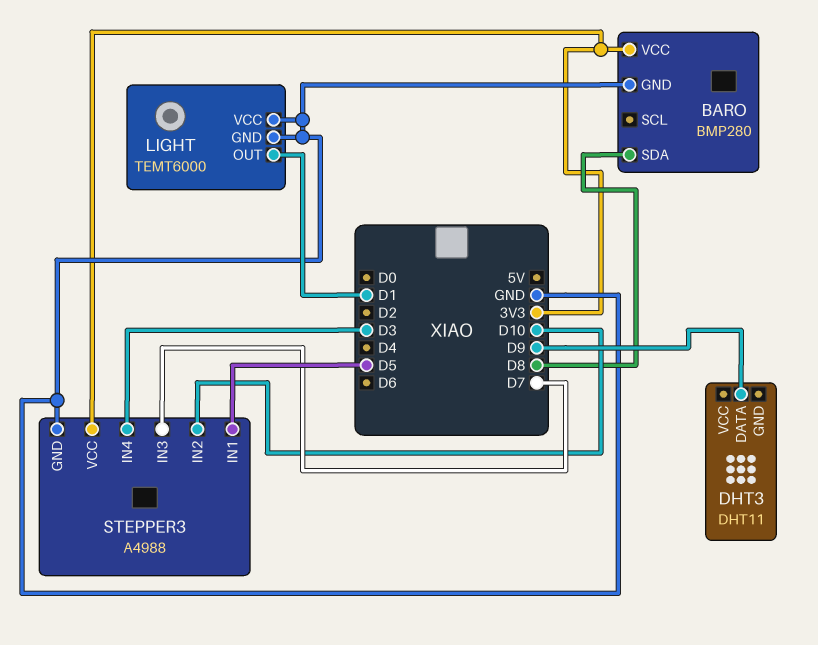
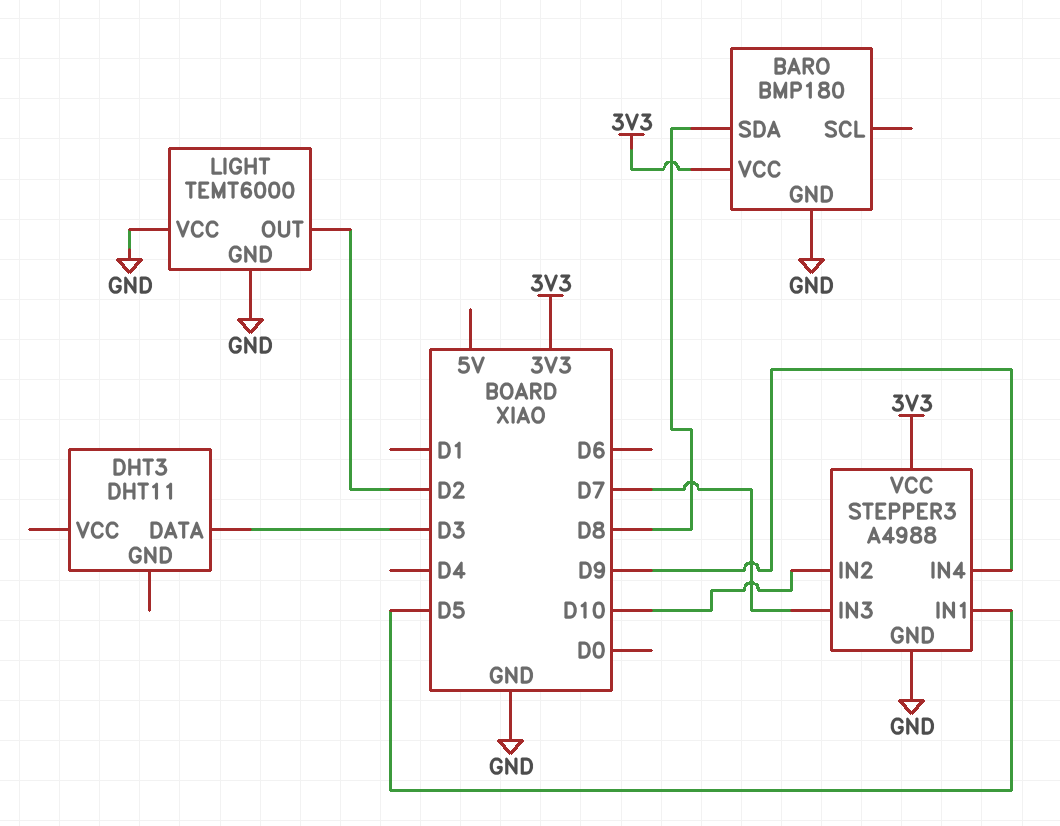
BARO: BMP280 -> BMP180
DHT3 pin DATA: D9 -> D3
LIGHT pin OUT: D1 -> D2
STEPPER3 pin IN4: D3 -> D9

